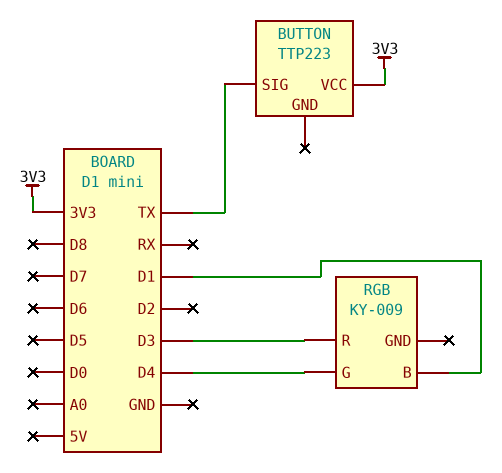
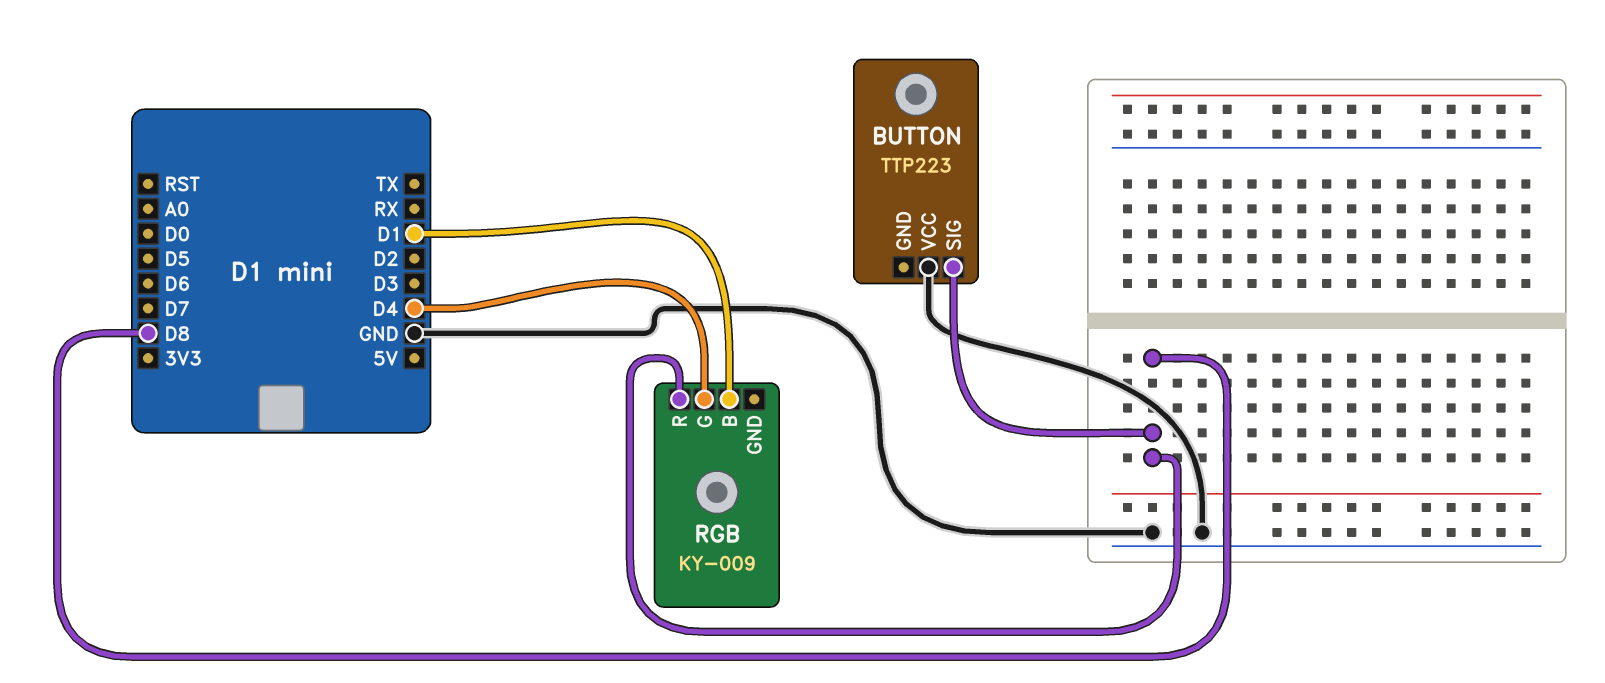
BUTTON pin SIG: TX -> D8
BUTTON pin VCC: 3V3 -> GND
RGB pin R: D3 -> D8

